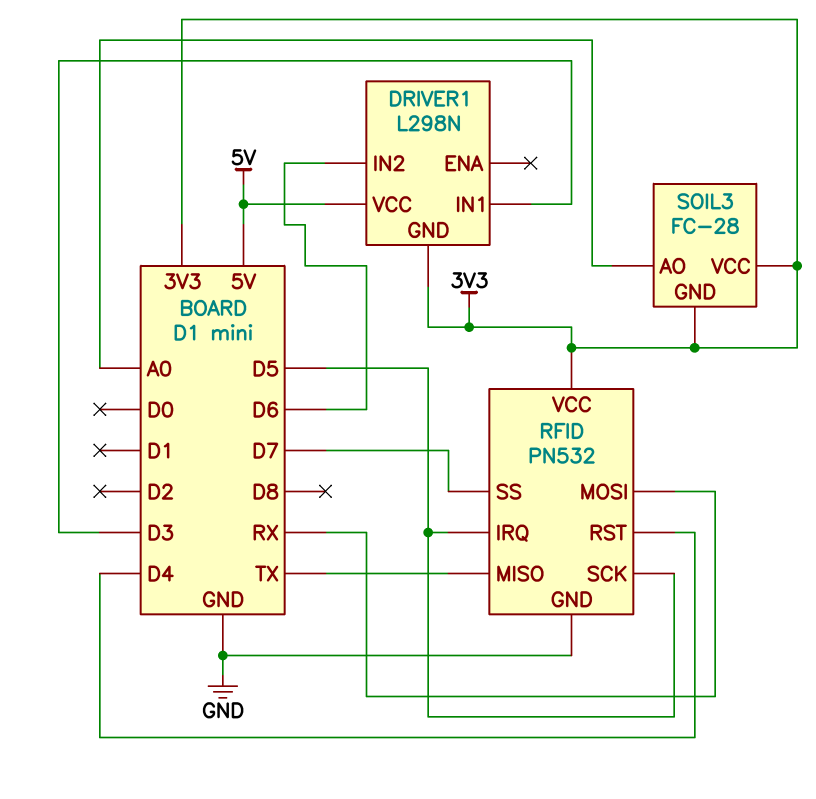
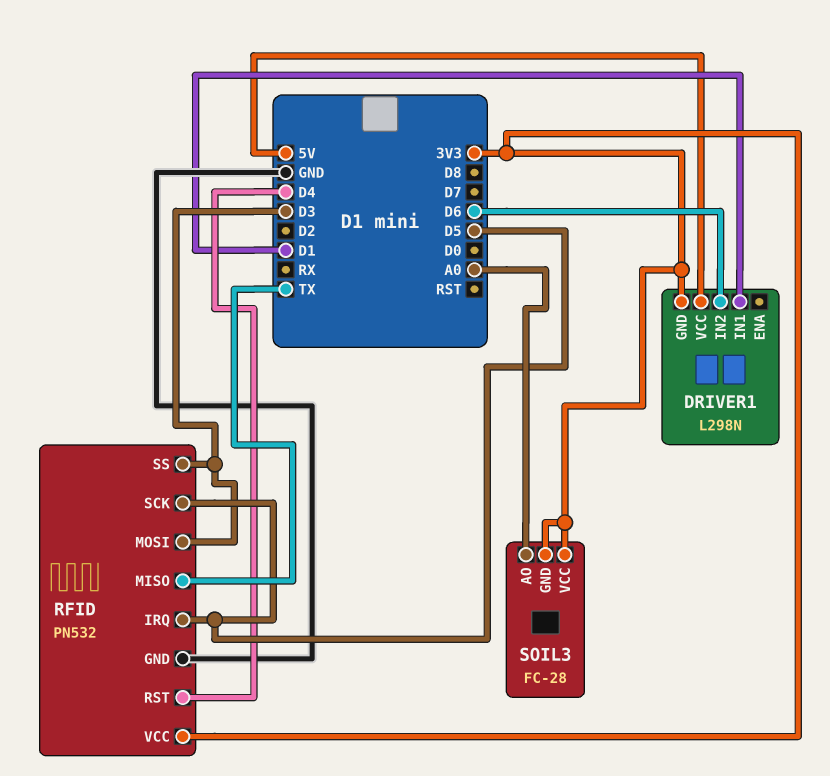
DRIVER1 pin IN1: D3 -> D1
RFID pin MOSI: RX -> D3
RFID pin SS: D7 -> D3

